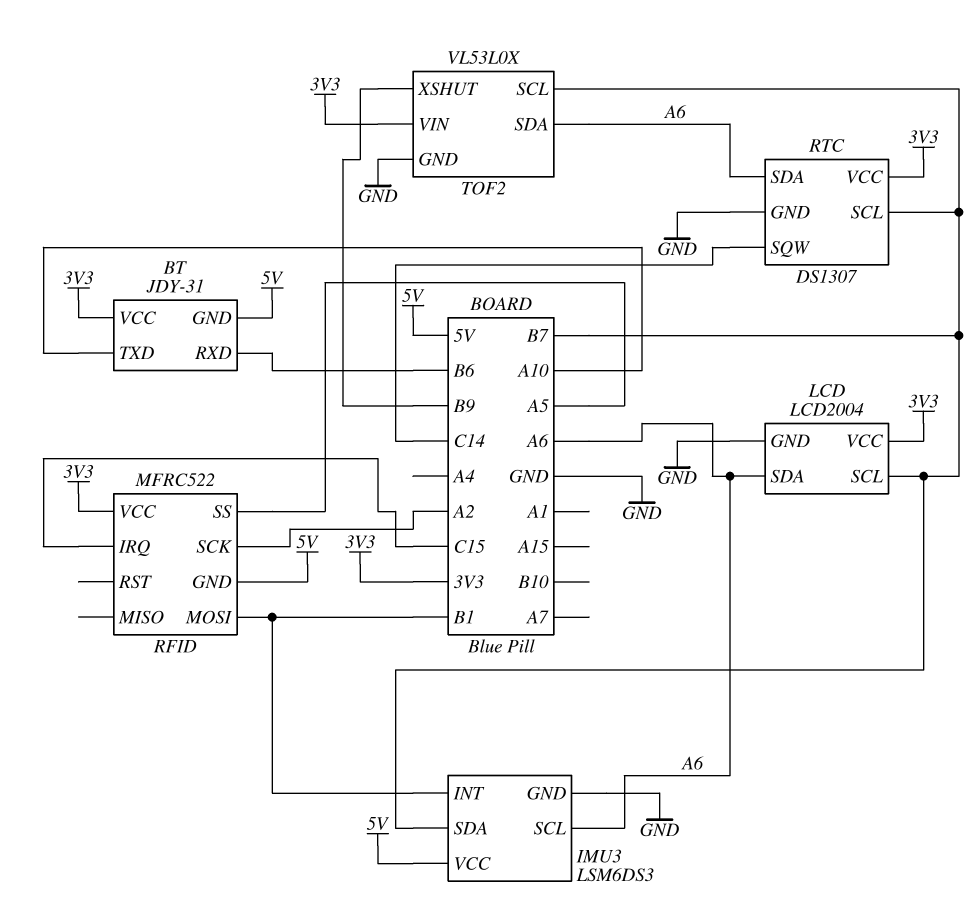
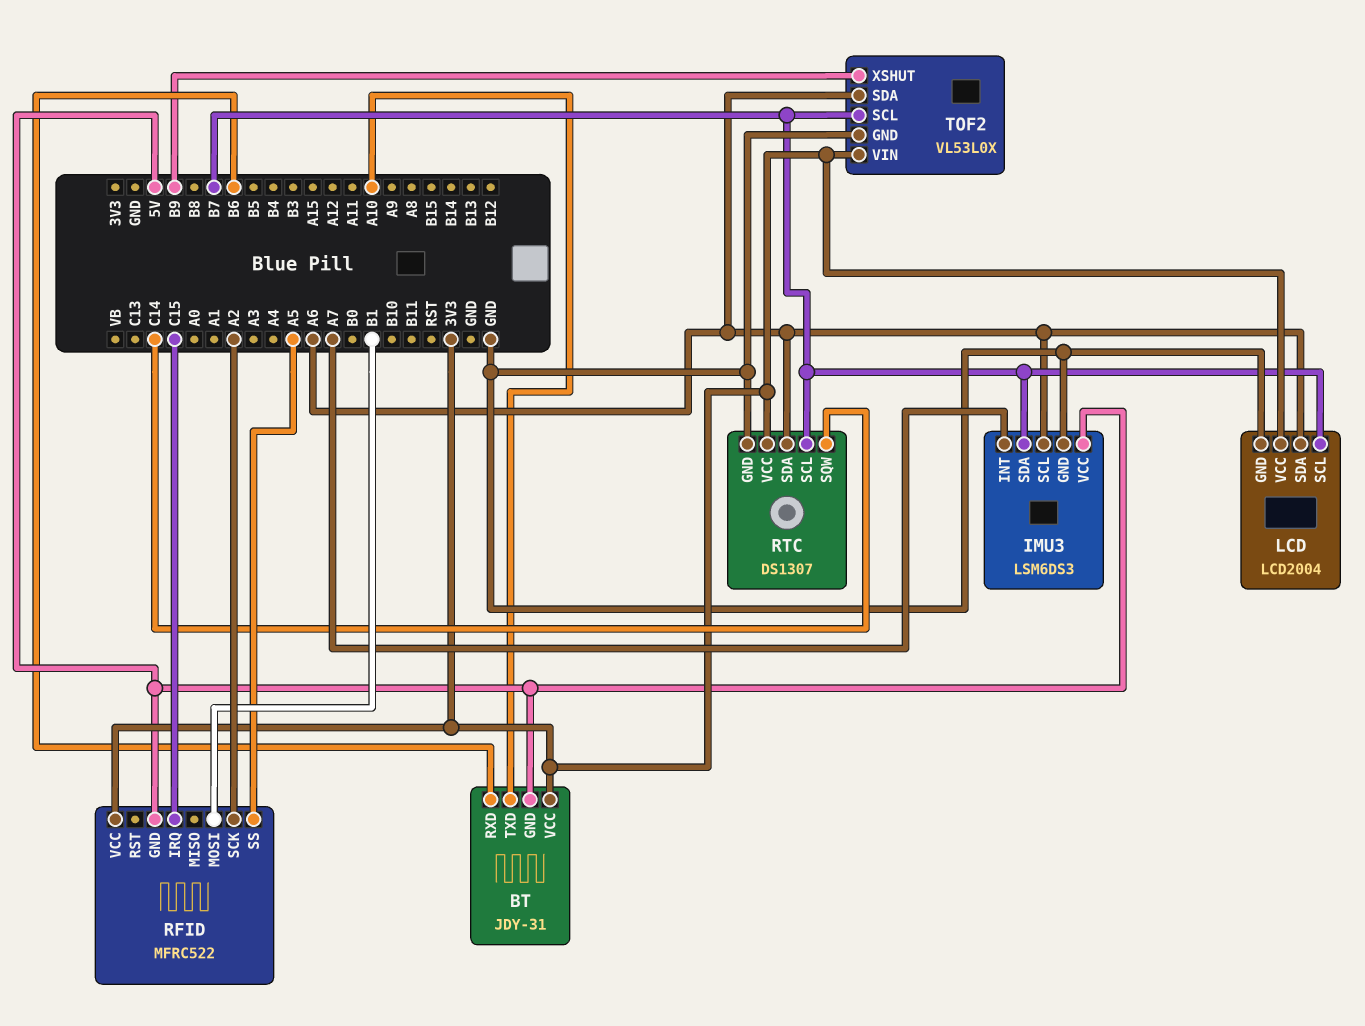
IMU3 pin INT: B1 -> A7

